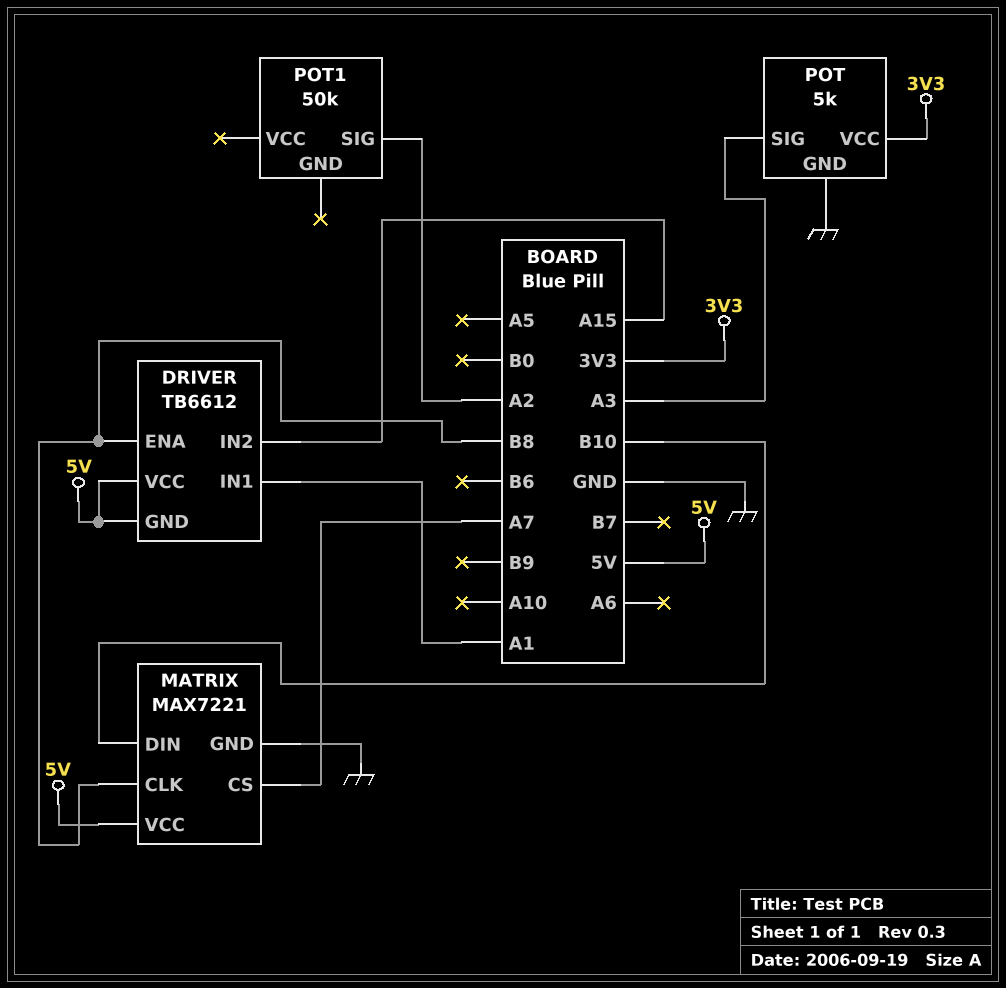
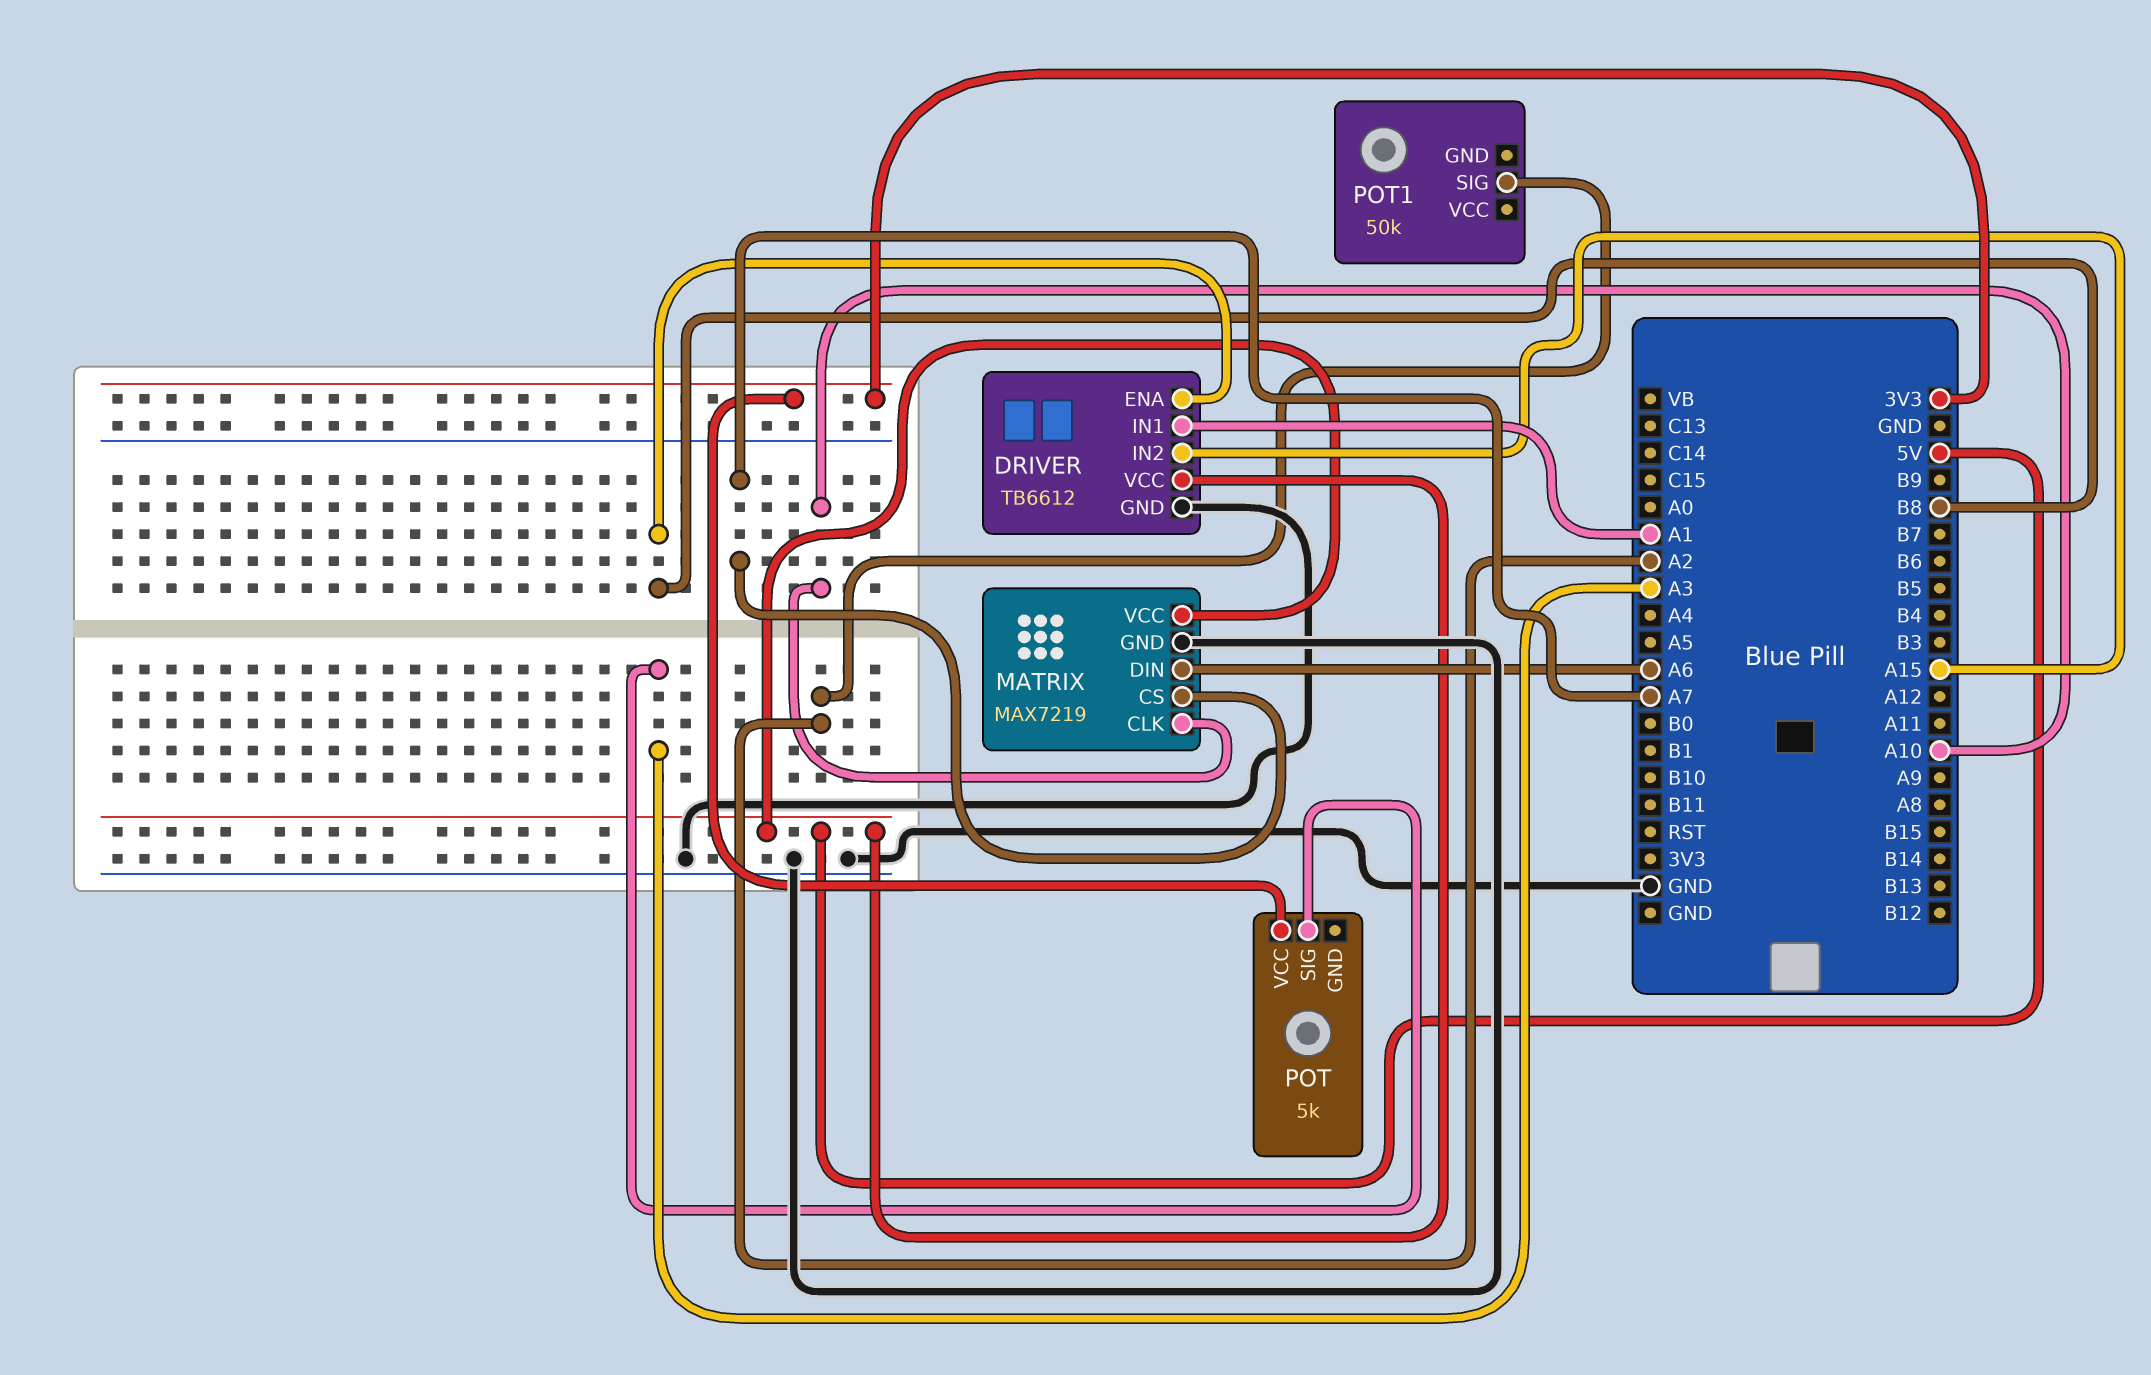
DRIVER pin GND: 5V -> GND
MATRIX: MAX7221 -> MAX7219
MATRIX pin CLK: B8 -> A10
MATRIX pin DIN: B10 -> A6
POT pin GND: GND -> none

